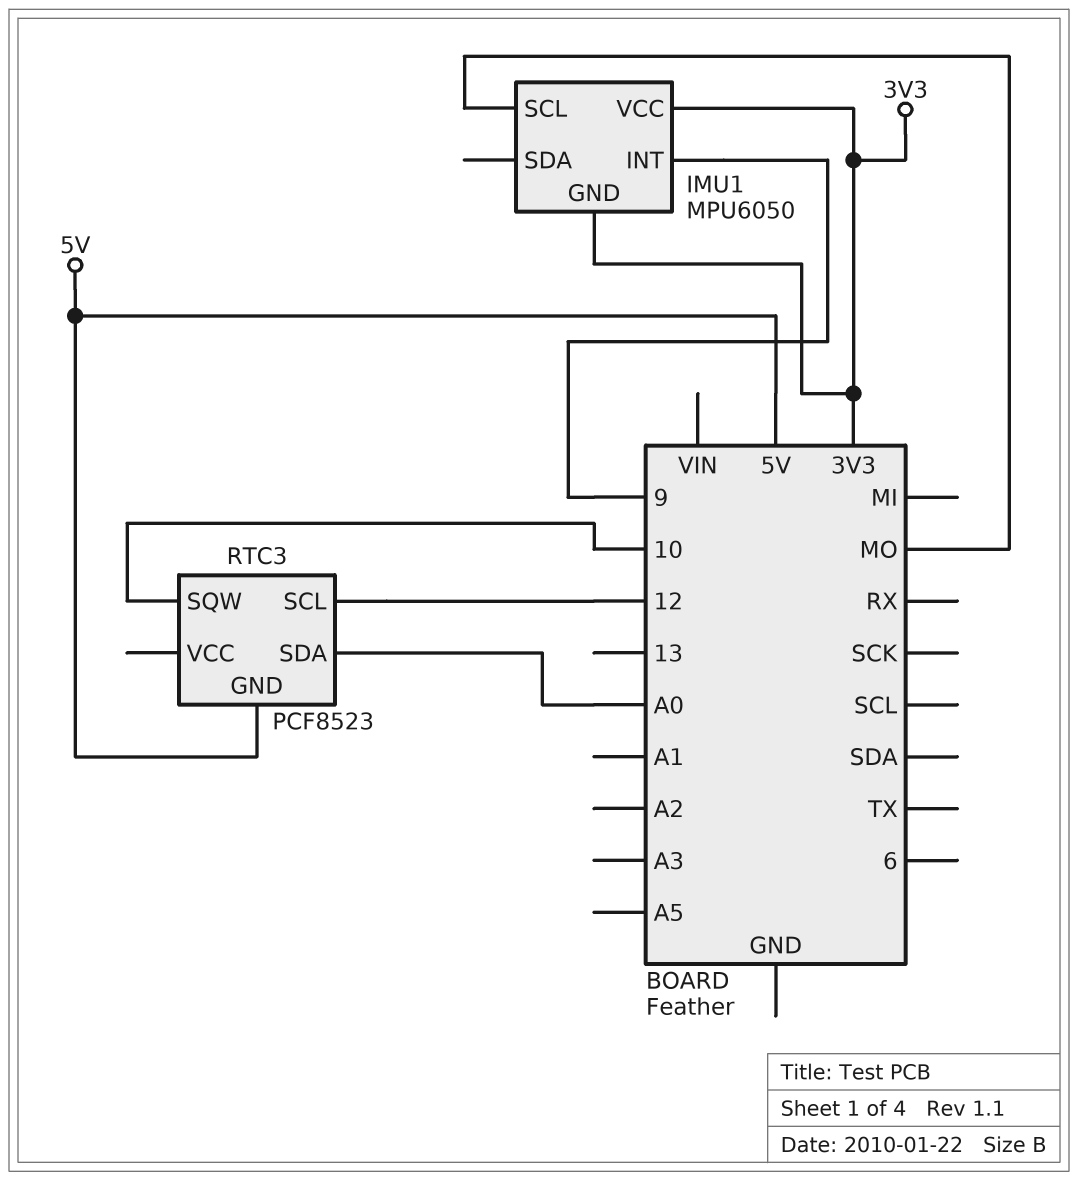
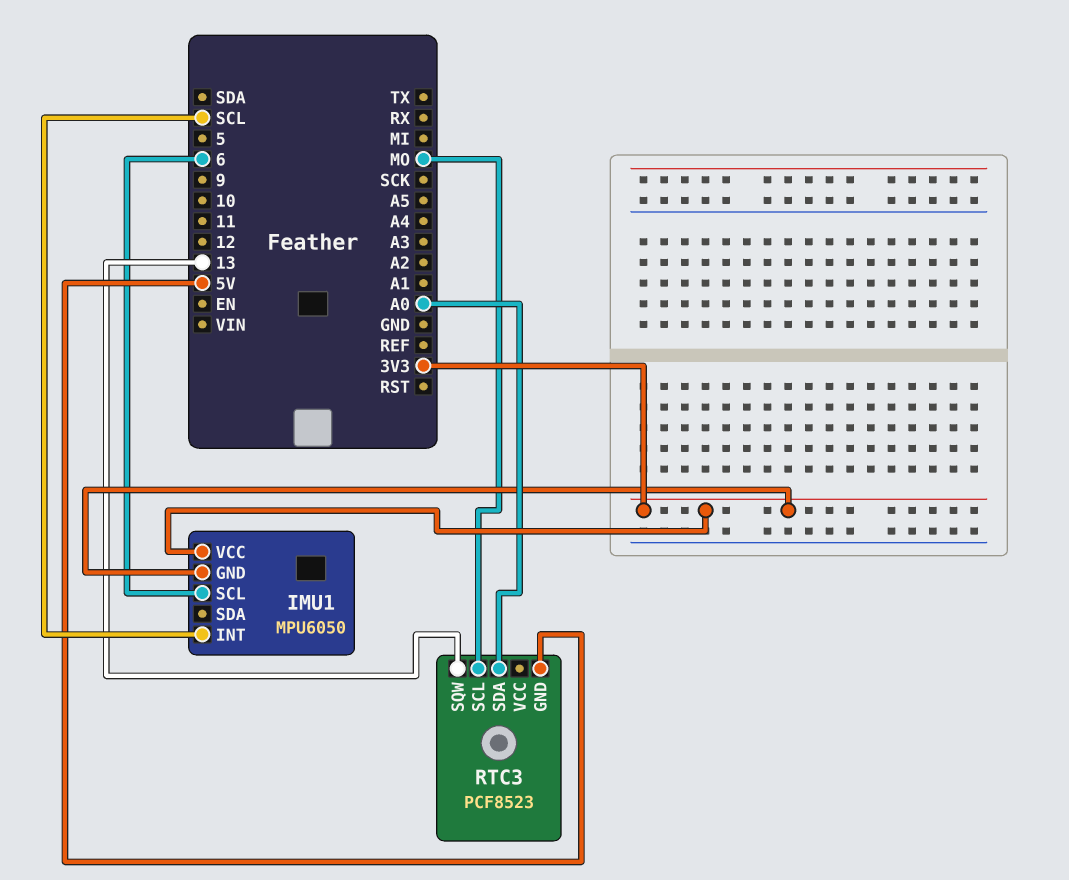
IMU1 pin INT: 9 -> SCL
IMU1 pin SCL: MO -> 6
RTC3 pin SCL: 12 -> MO
RTC3 pin SQW: 10 -> 13

